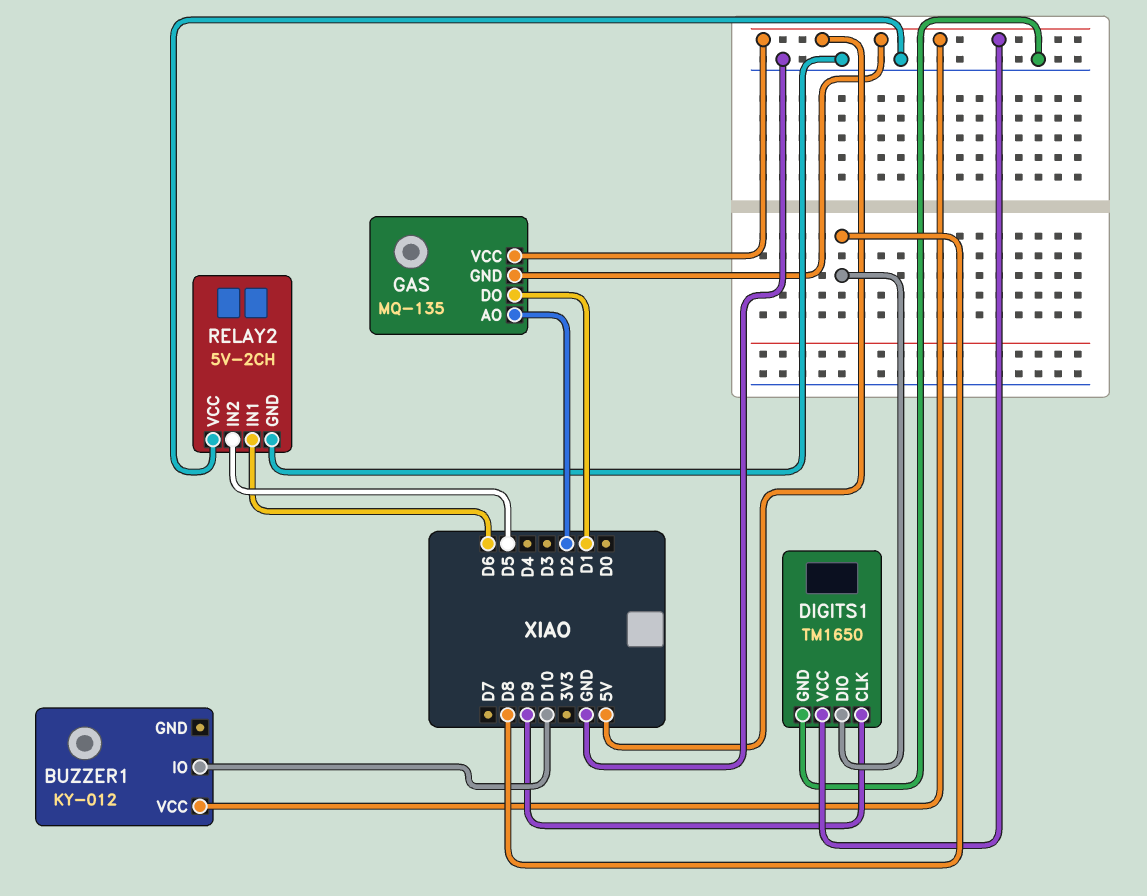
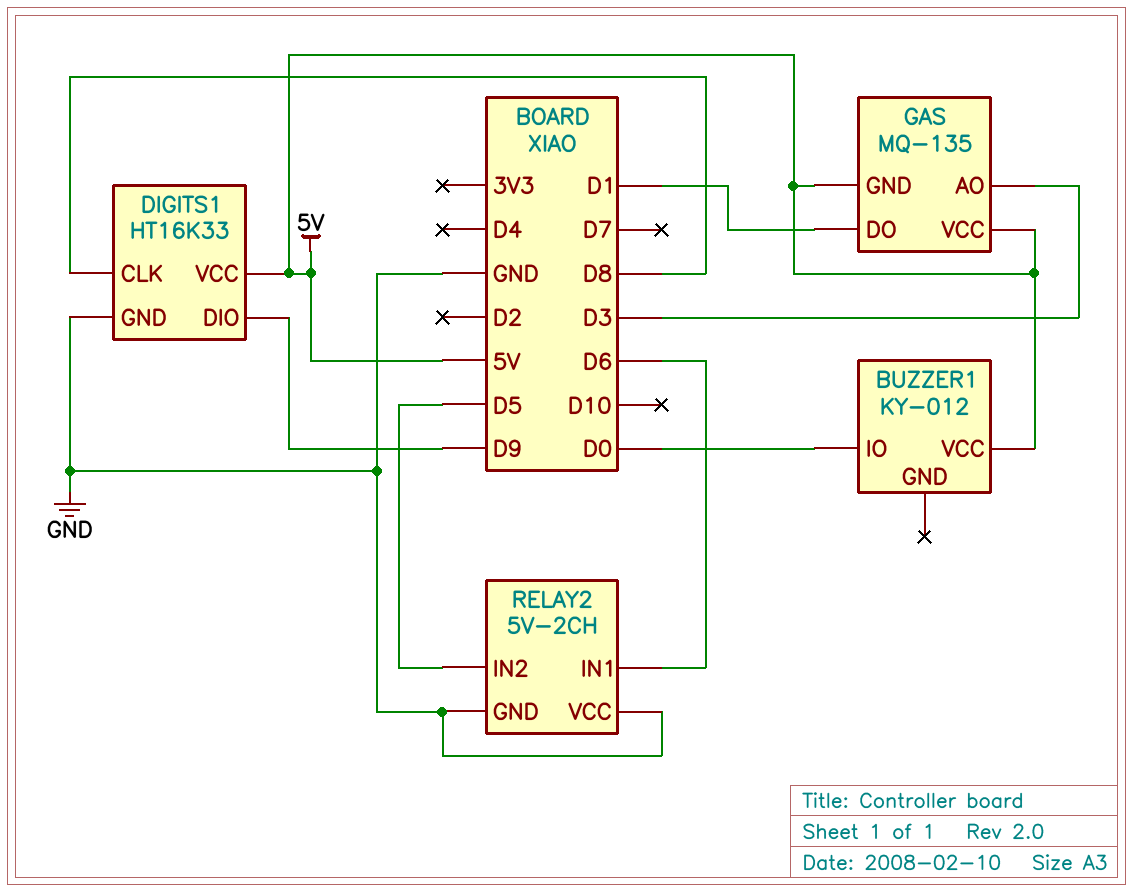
BUZZER1 pin IO: D10 -> D0
DIGITS1: TM1650 -> HT16K33
DIGITS1 pin CLK: D9 -> D8
DIGITS1 pin DIO: D8 -> D9
GAS pin AO: D2 -> D3

